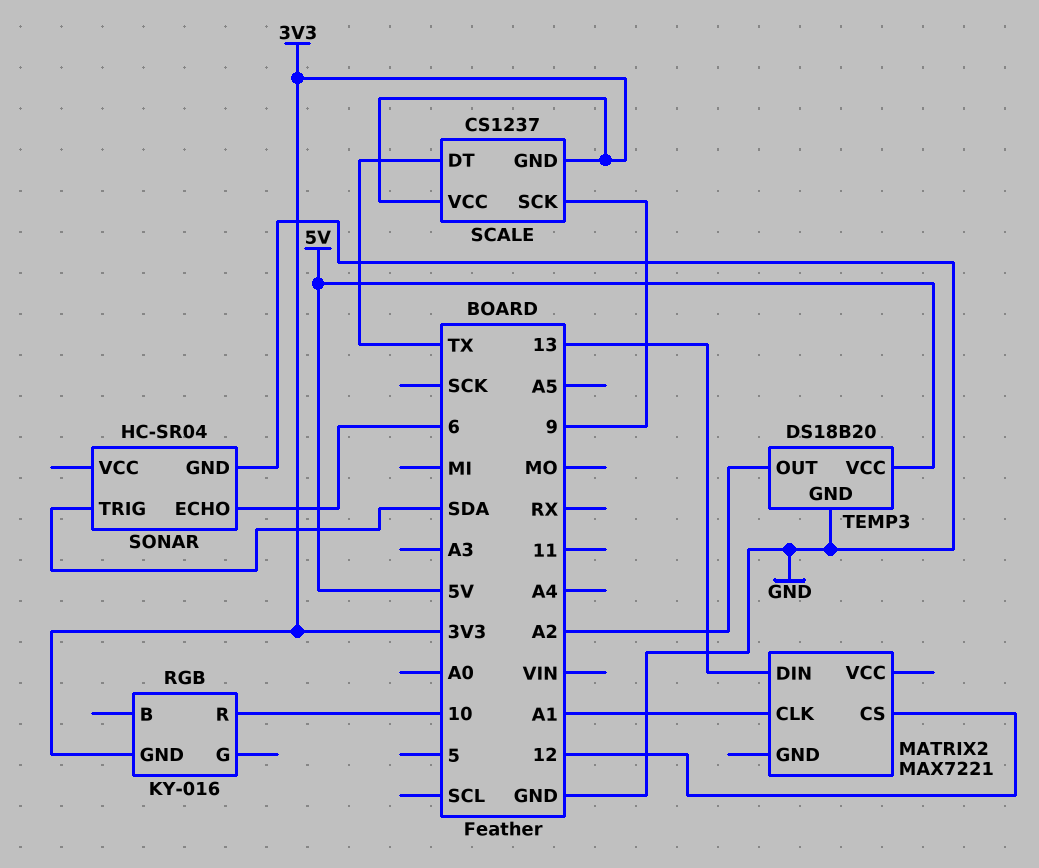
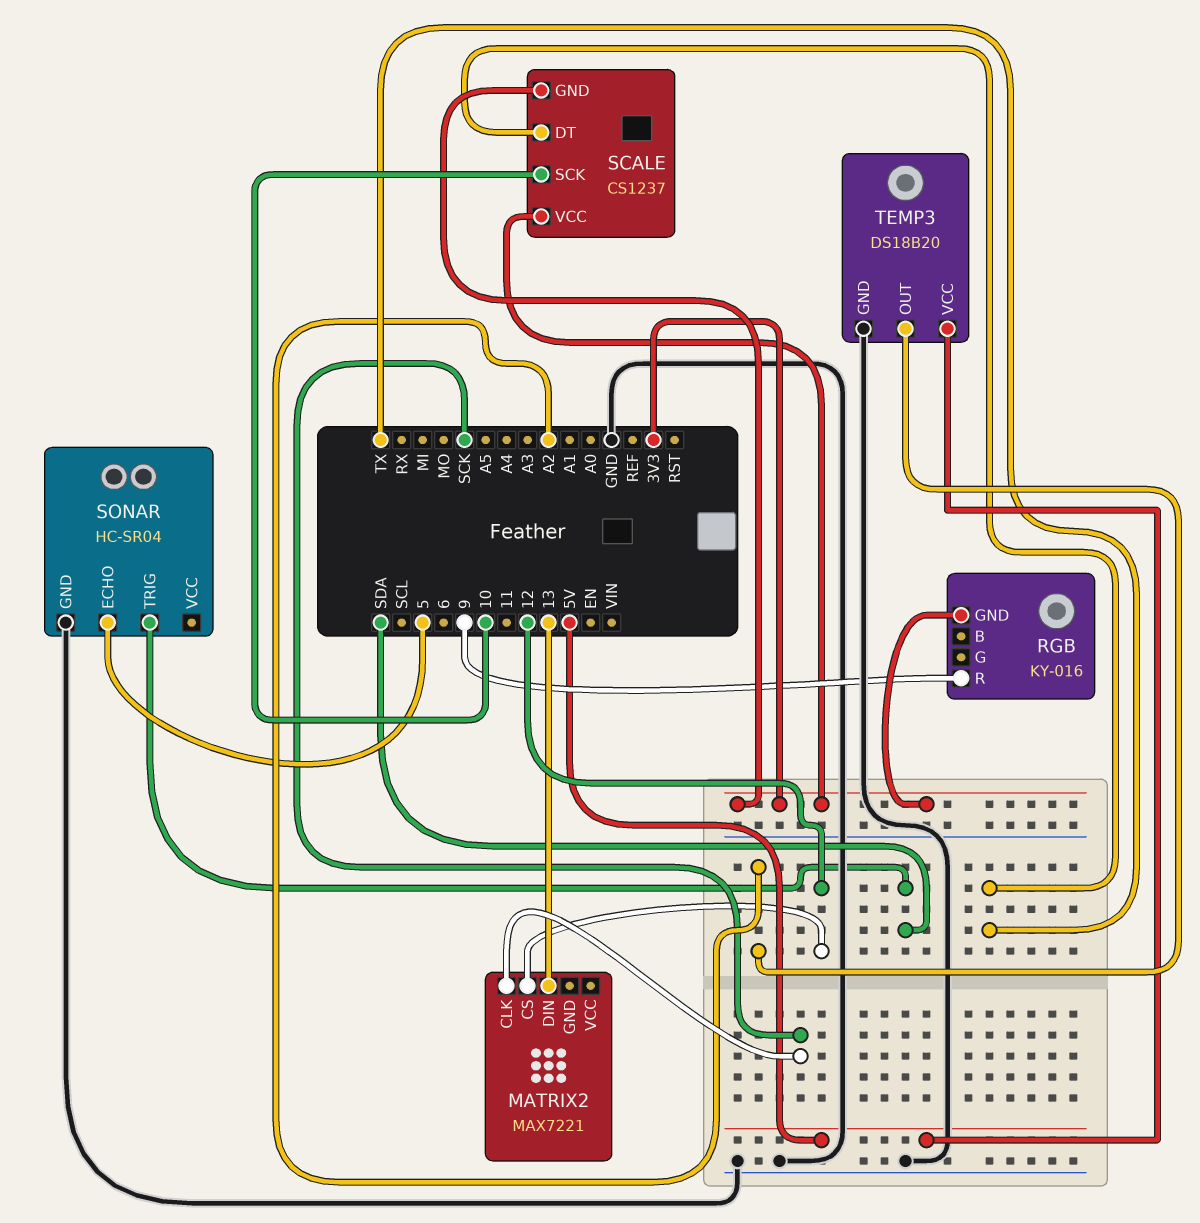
MATRIX2 pin CLK: A1 -> SCK
RGB pin R: 10 -> 9
SCALE pin SCK: 9 -> 10
SONAR pin ECHO: 6 -> 5

